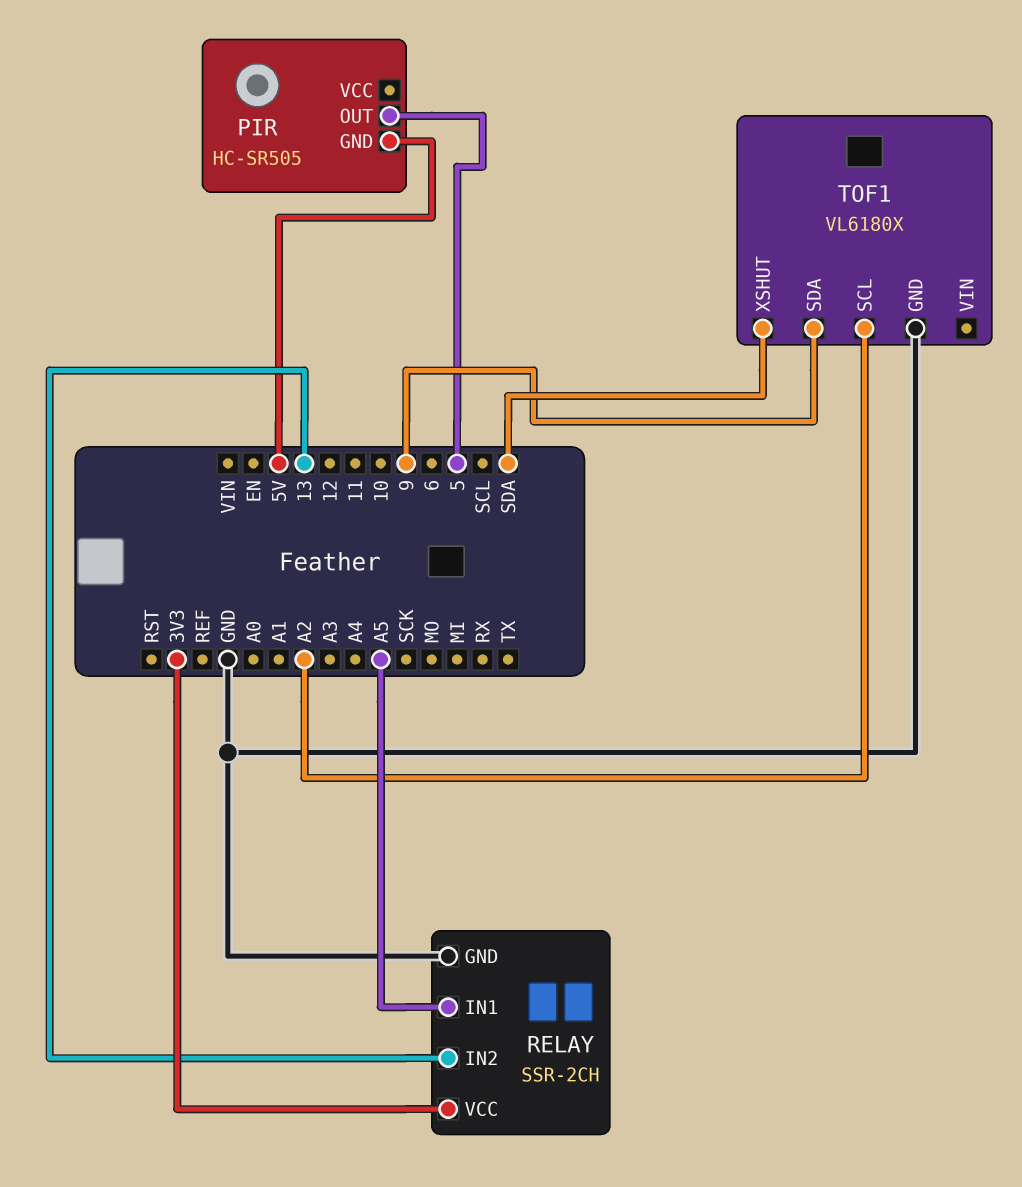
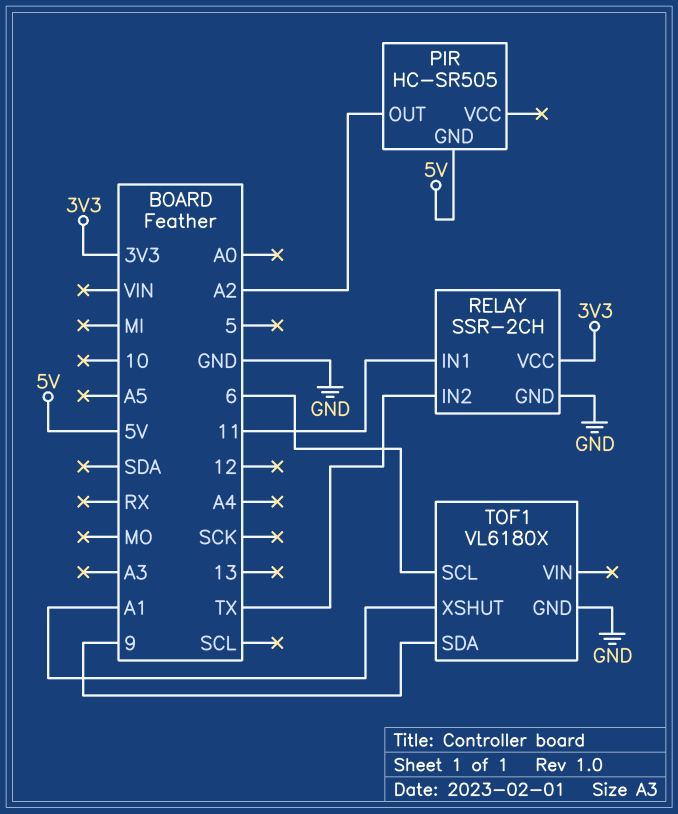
PIR pin OUT: 5 -> A2
RELAY pin IN1: A5 -> 11
RELAY pin IN2: 13 -> TX
TOF1 pin SCL: A2 -> 6
TOF1 pin XSHUT: SDA -> A1

